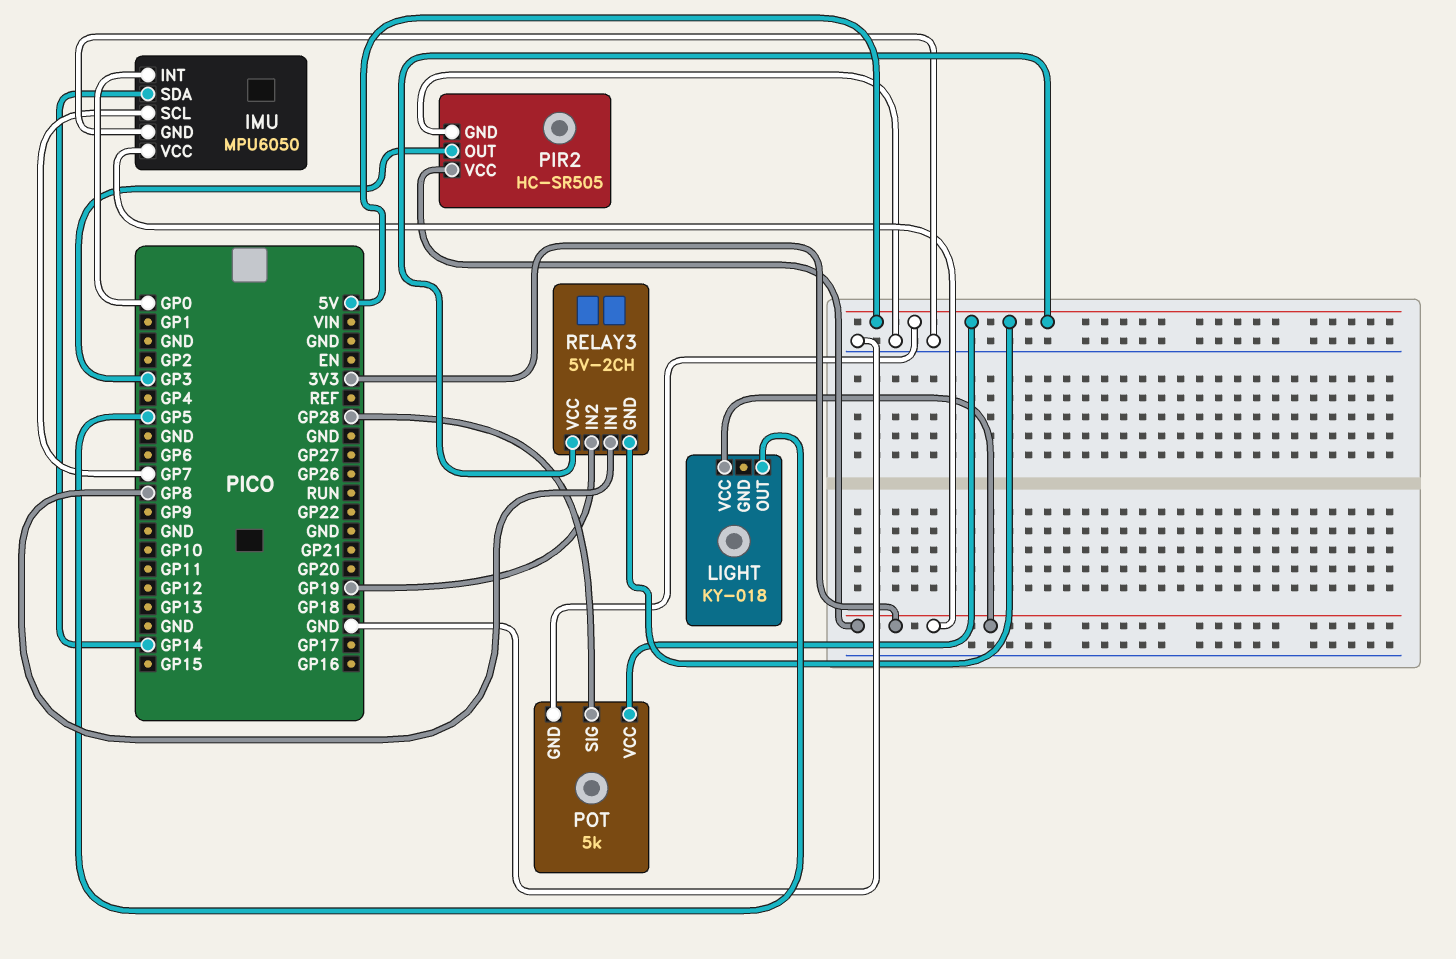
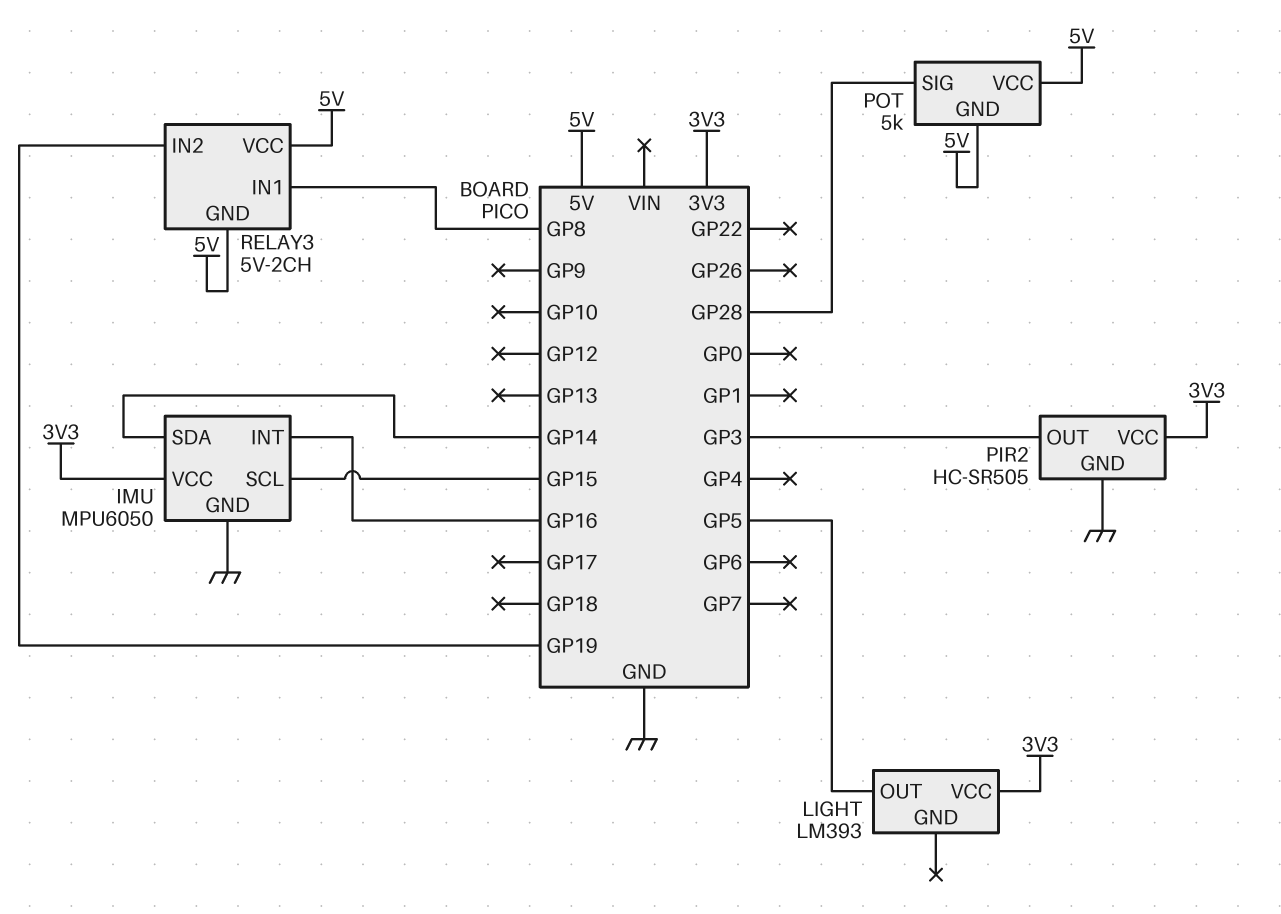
IMU pin INT: GP0 -> GP16
IMU pin SCL: GP7 -> GP15
LIGHT: KY-018 -> LM393

